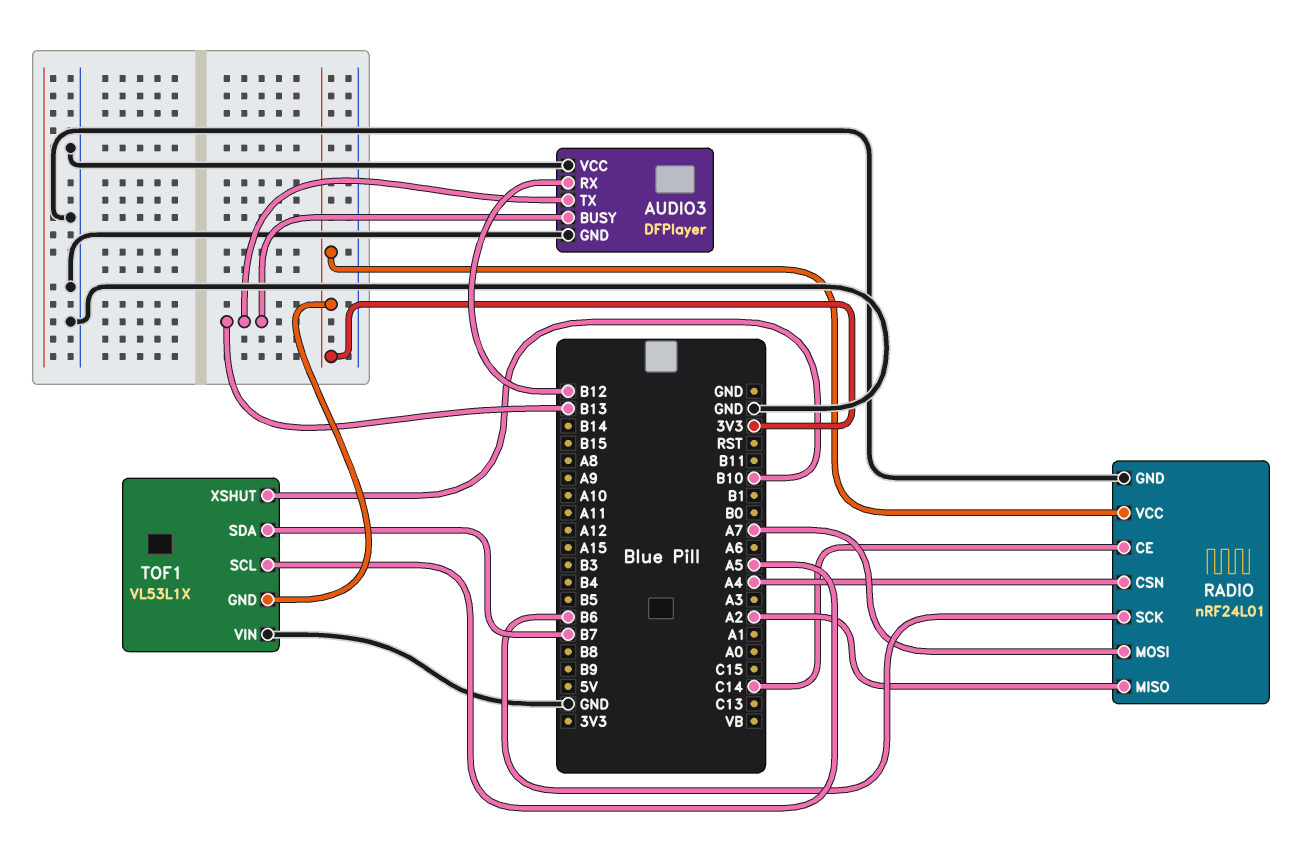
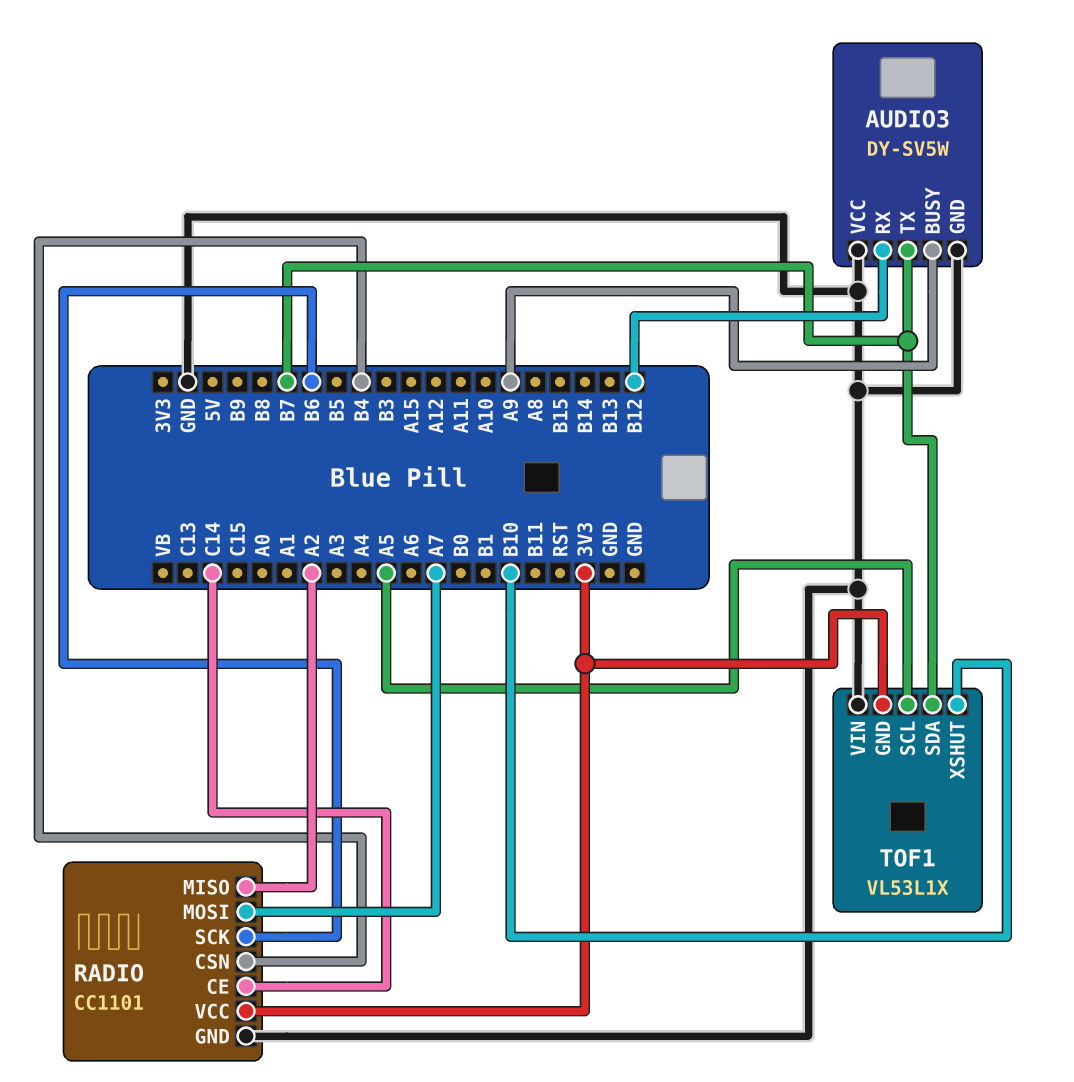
AUDIO3: DFPlayer -> DY-SV5W
AUDIO3 pin BUSY: B13 -> A9
AUDIO3 pin TX: B13 -> B7
RADIO: nRF24L01 -> CC1101
RADIO pin CSN: A4 -> B4

